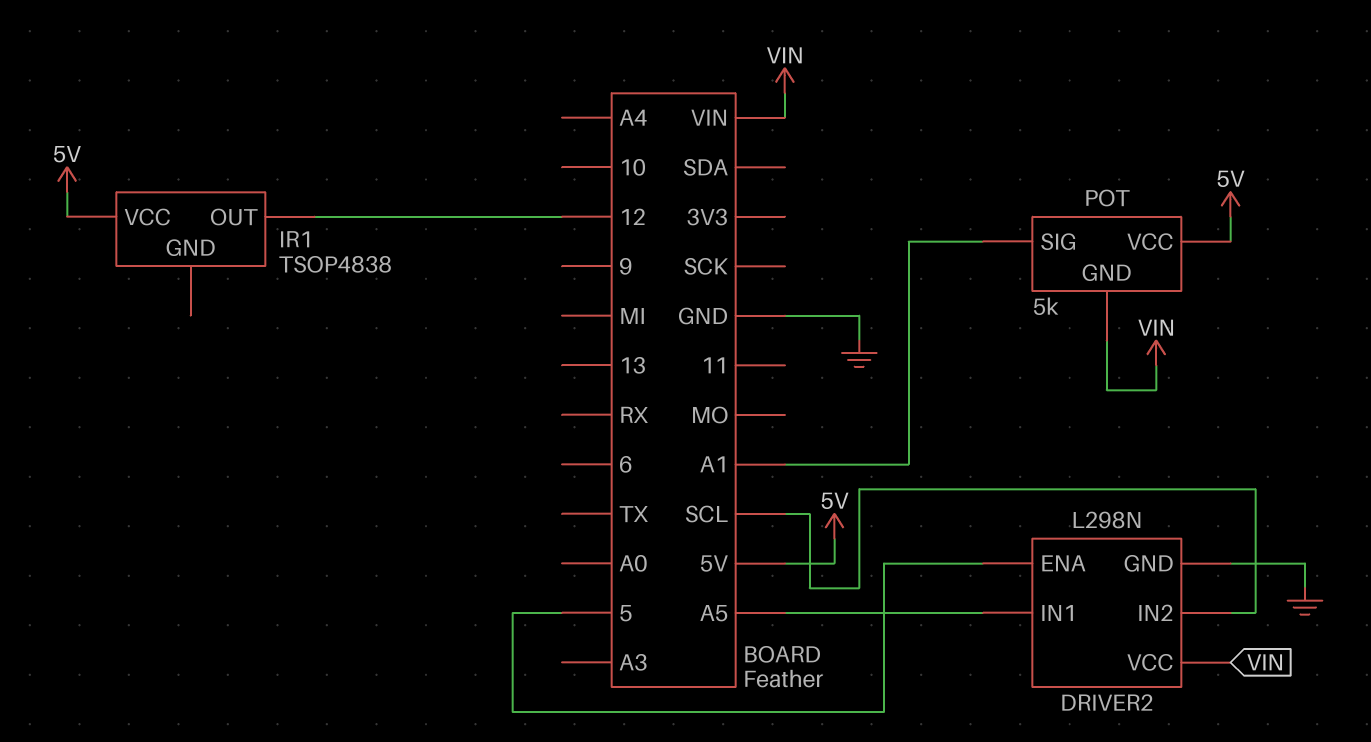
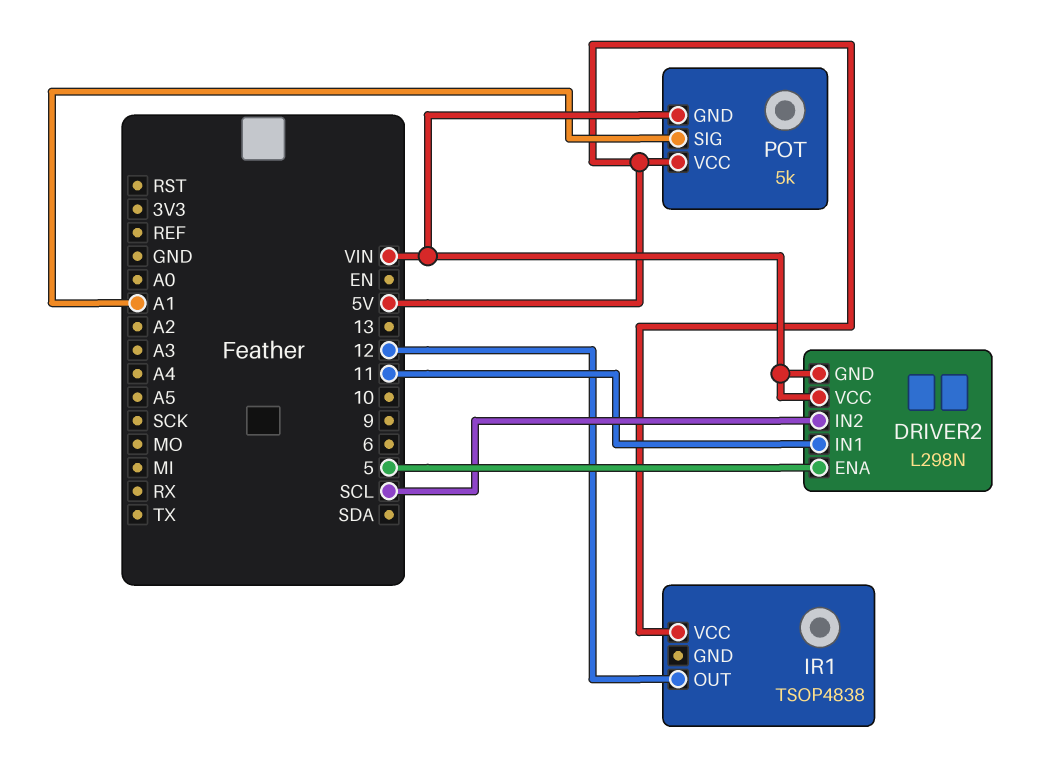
DRIVER2 pin GND: GND -> VIN
DRIVER2 pin IN1: A5 -> 11

